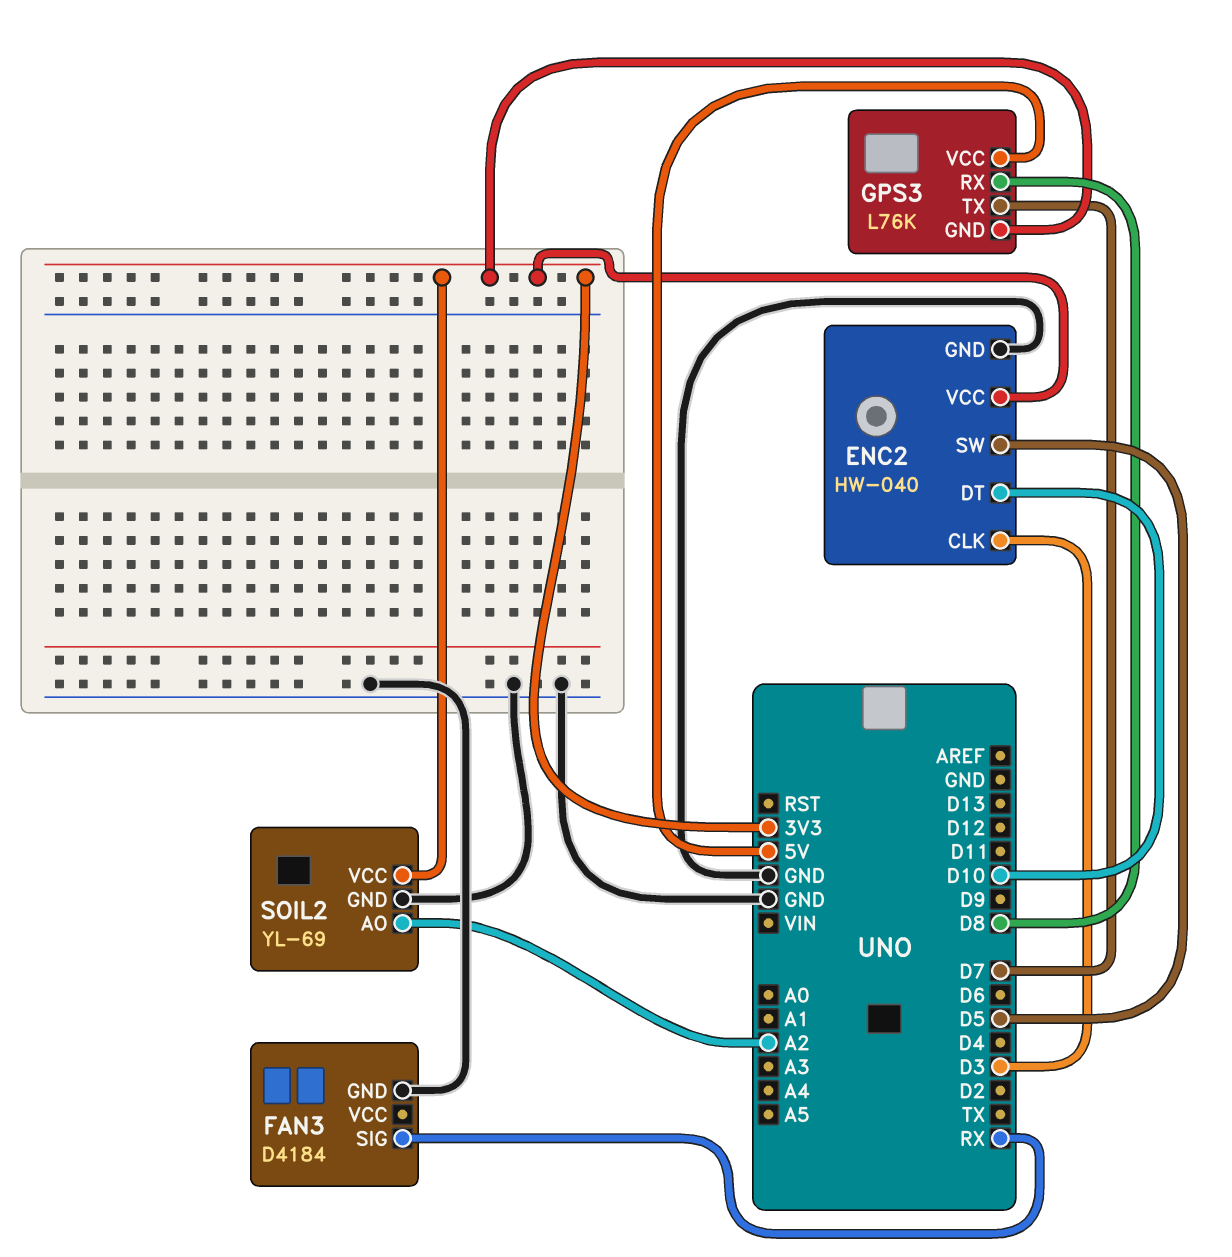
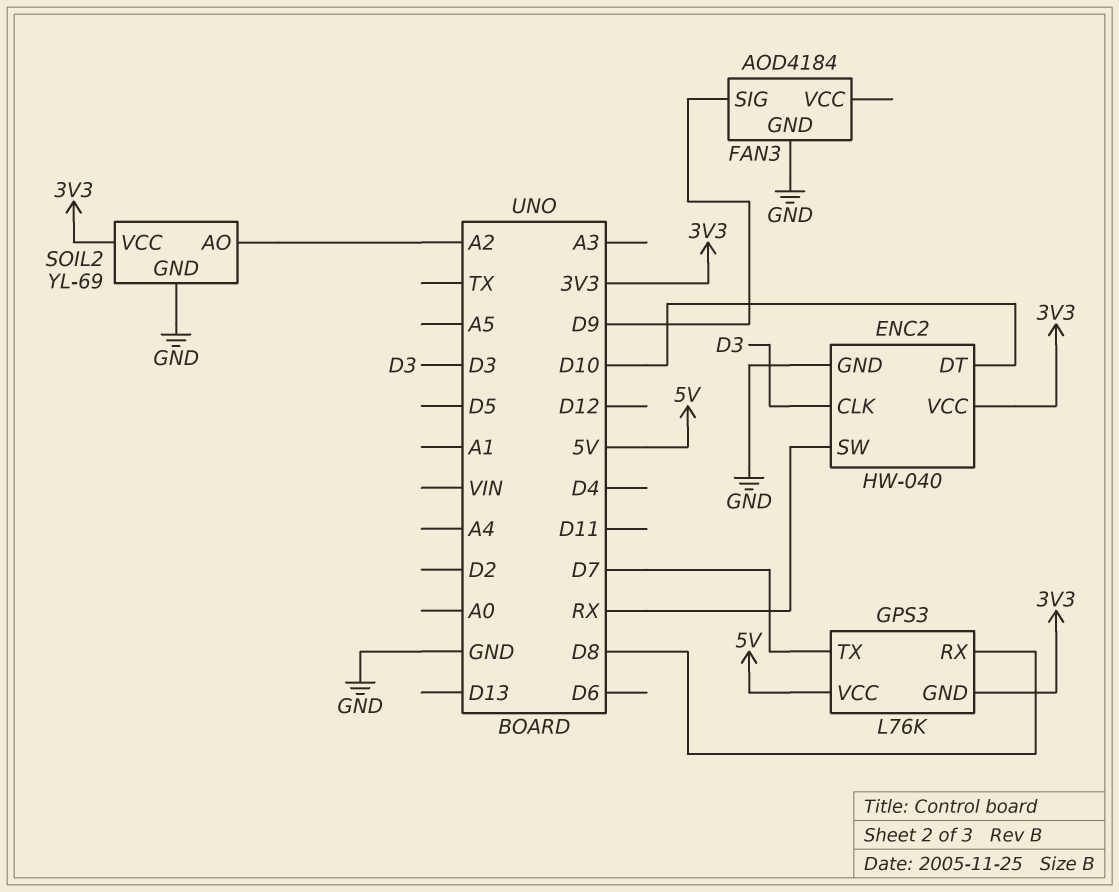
ENC2 pin SW: D5 -> RX
FAN3: D4184 -> AOD4184
FAN3 pin SIG: RX -> D9

